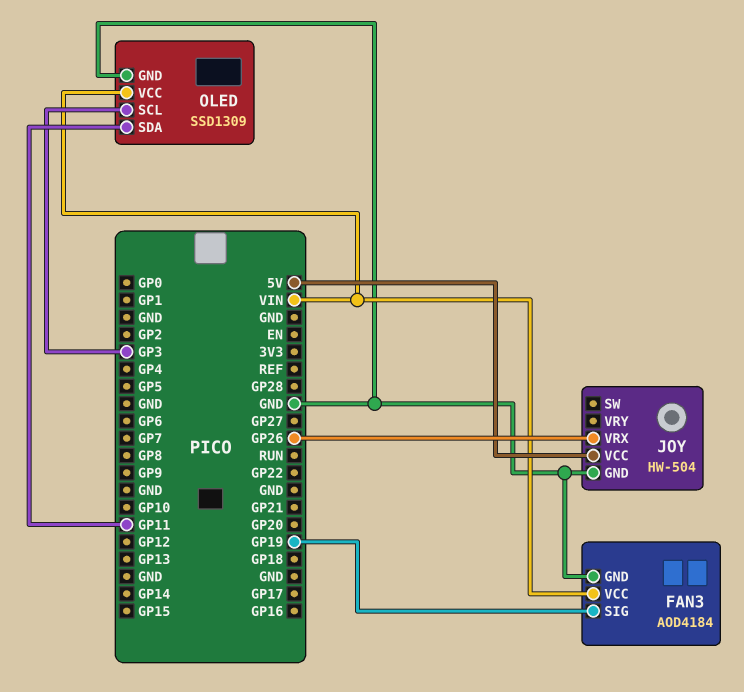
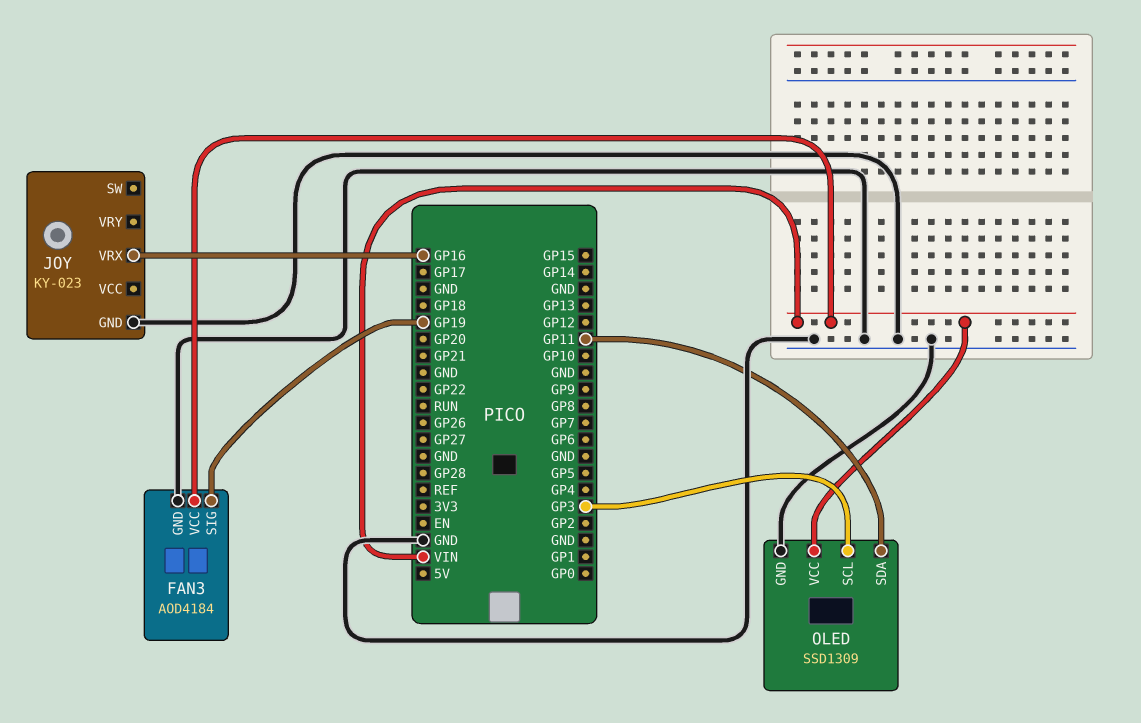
JOY: HW-504 -> KY-023
JOY pin VCC: 5V -> none
JOY pin VRX: GP26 -> GP16

